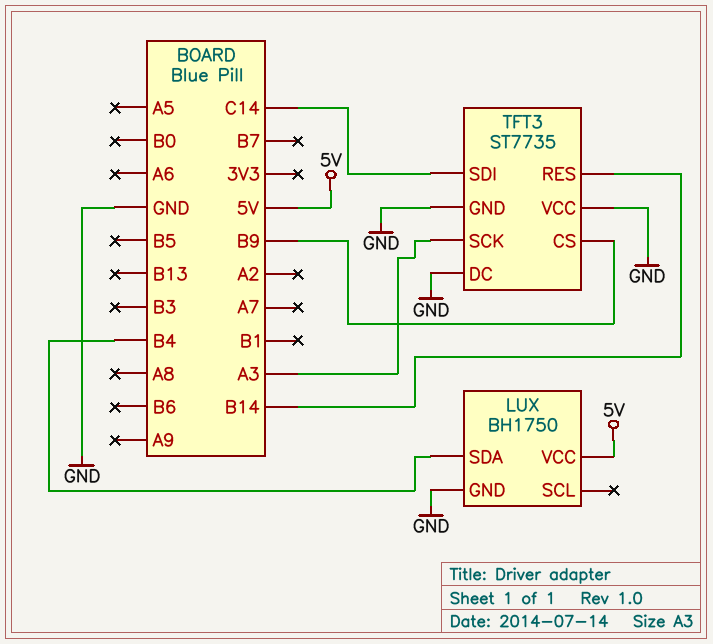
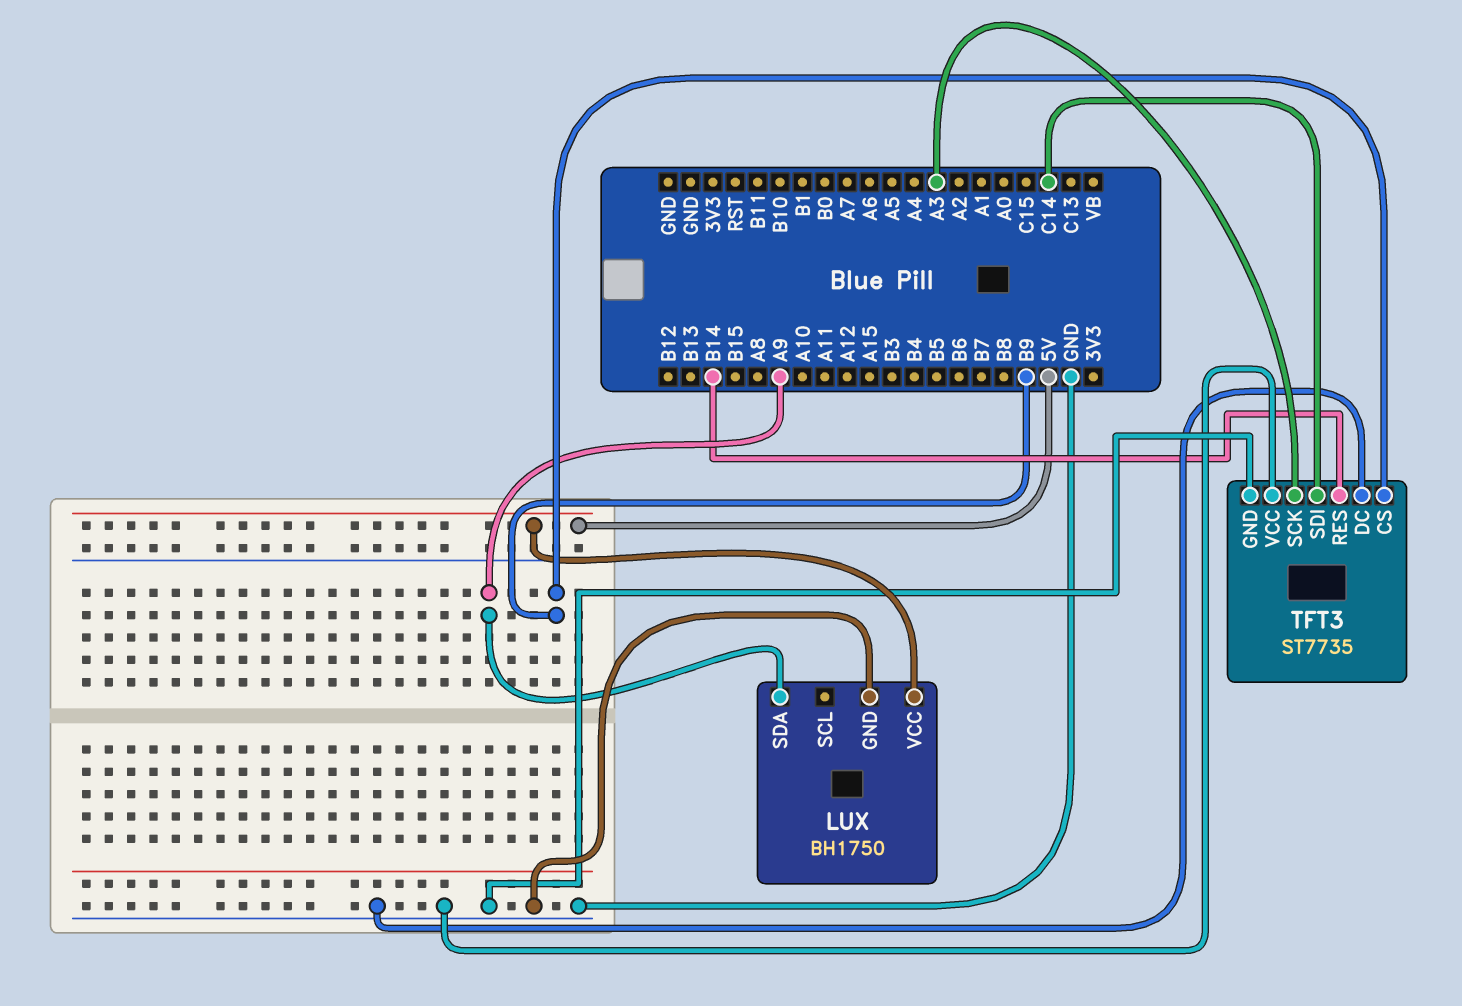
LUX pin SDA: B4 -> A9

